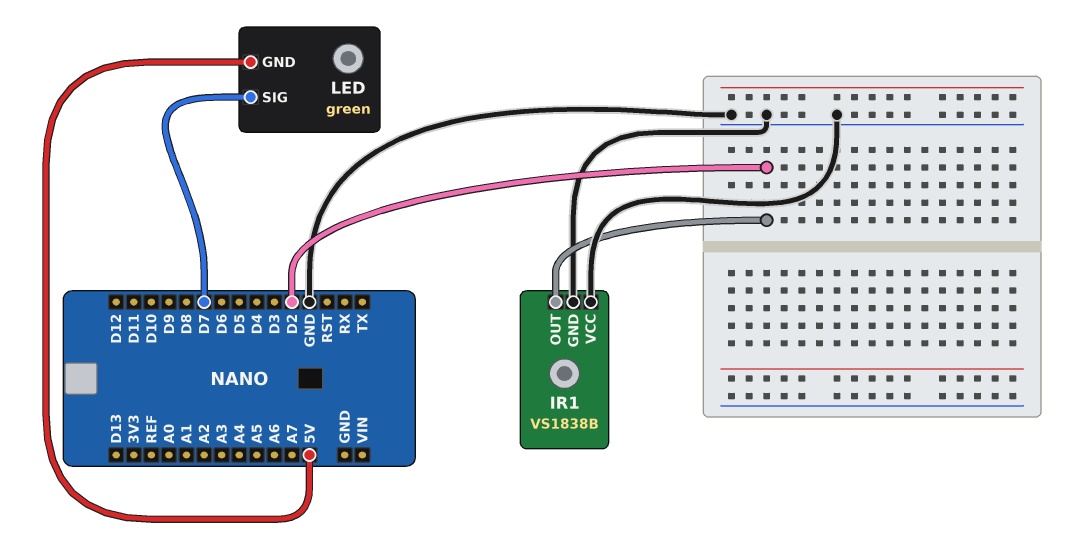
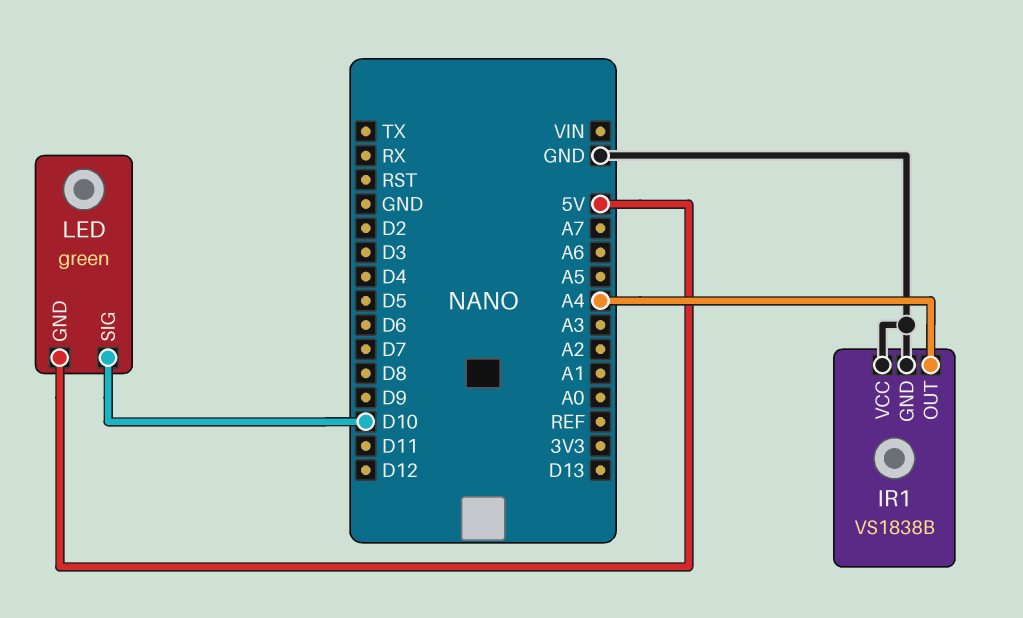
IR1 pin OUT: D2 -> A4
LED pin SIG: D7 -> D10

